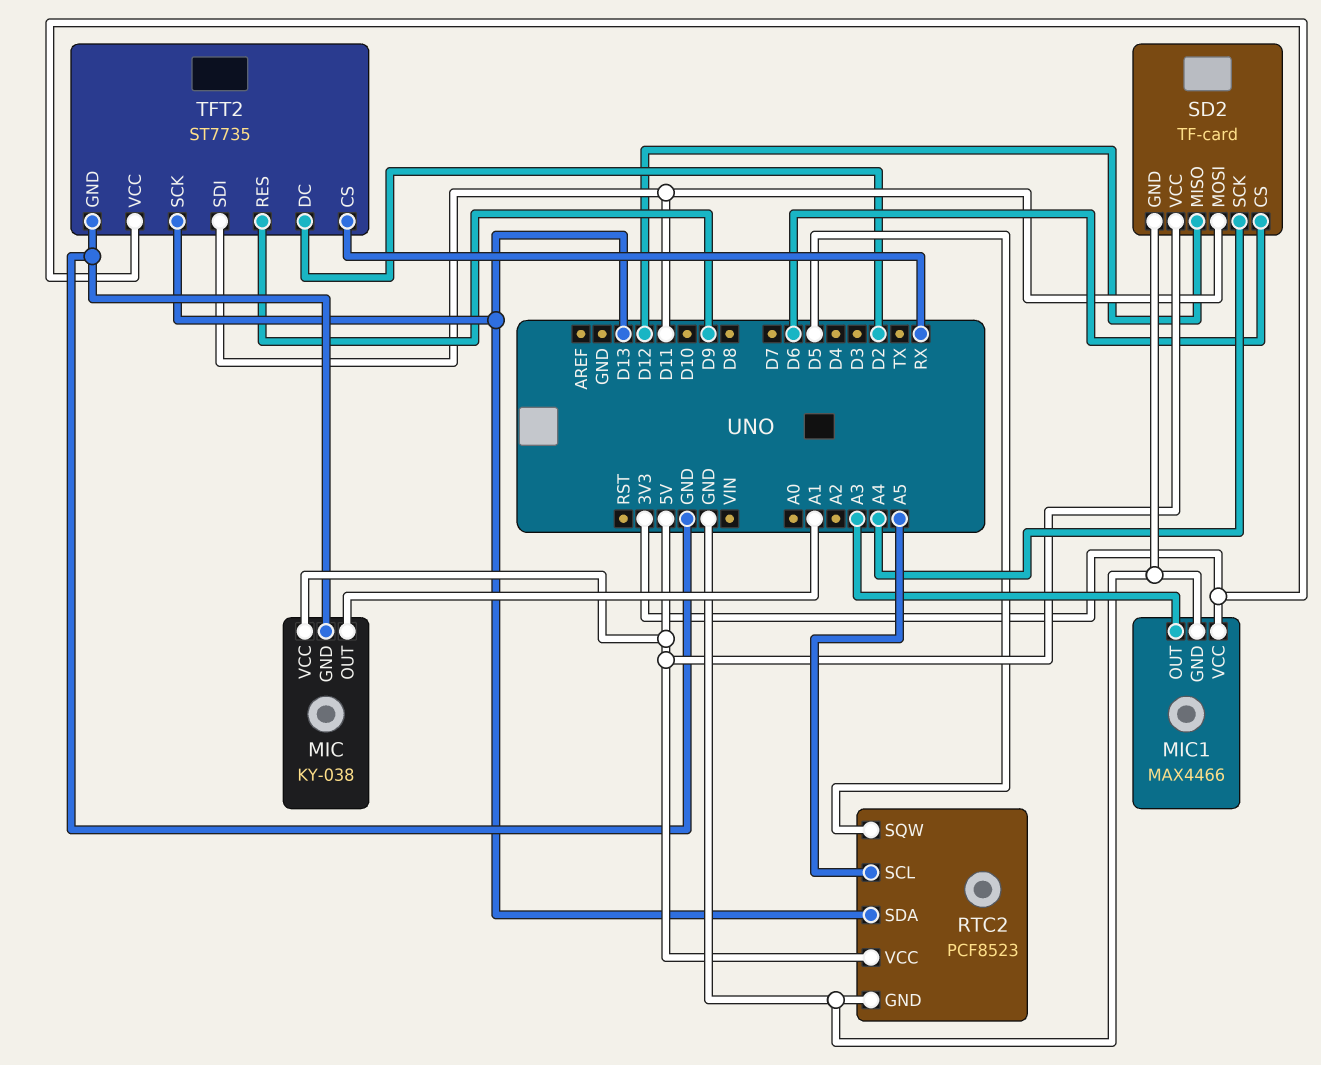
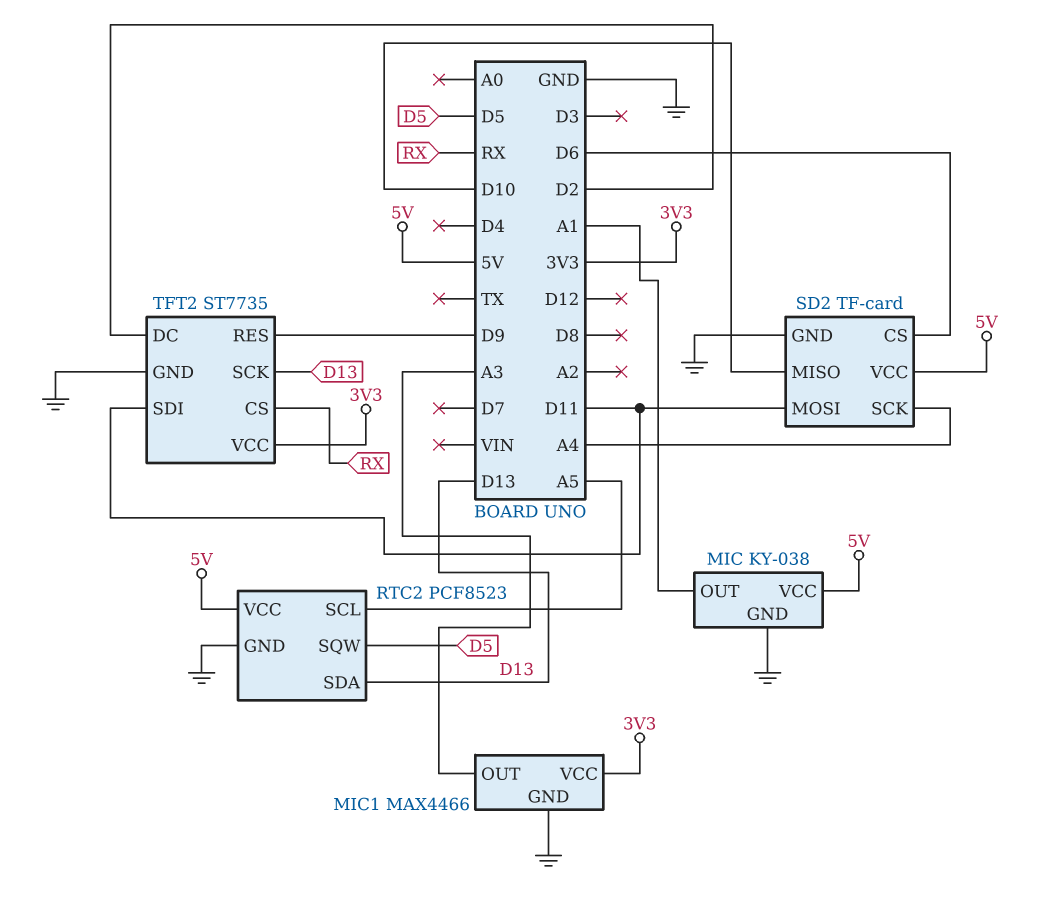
SD2 pin MISO: D12 -> D10

